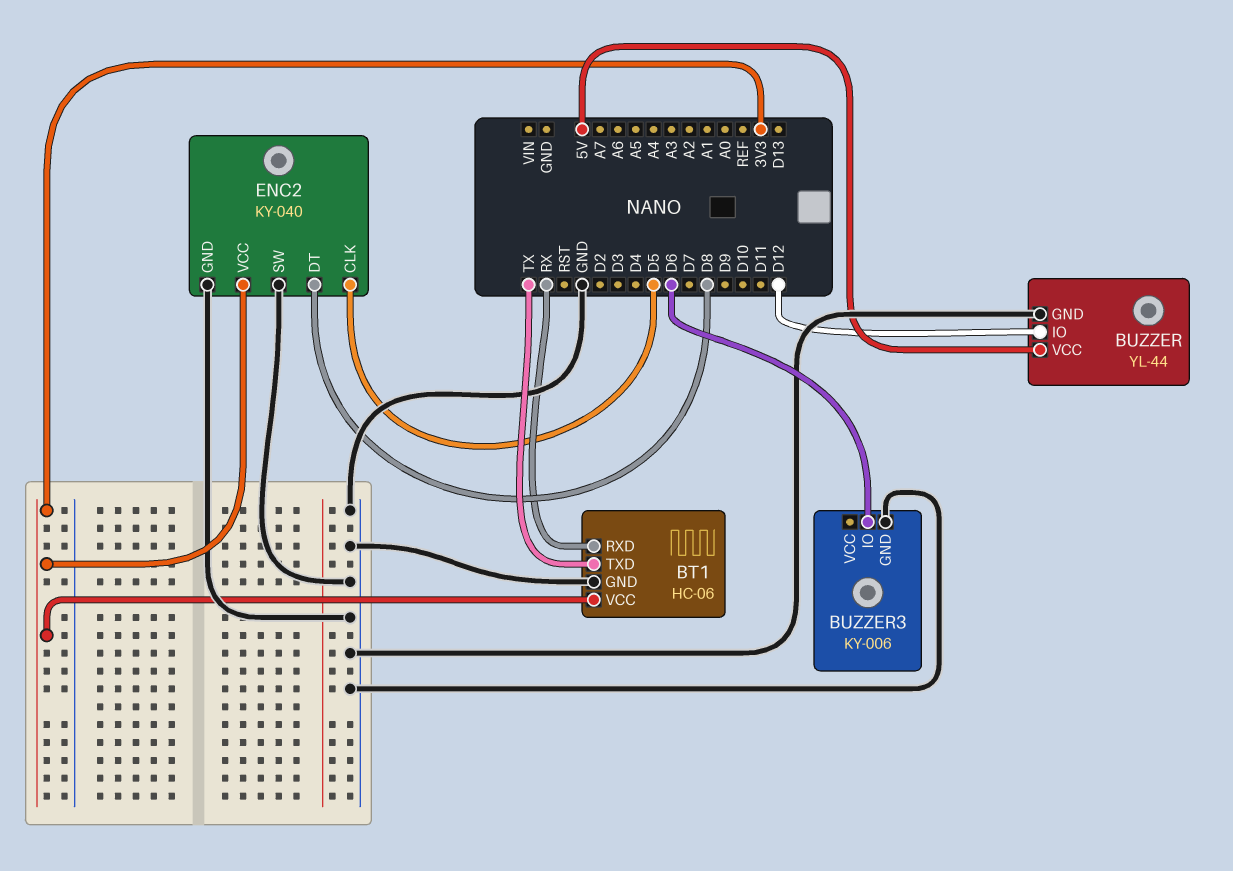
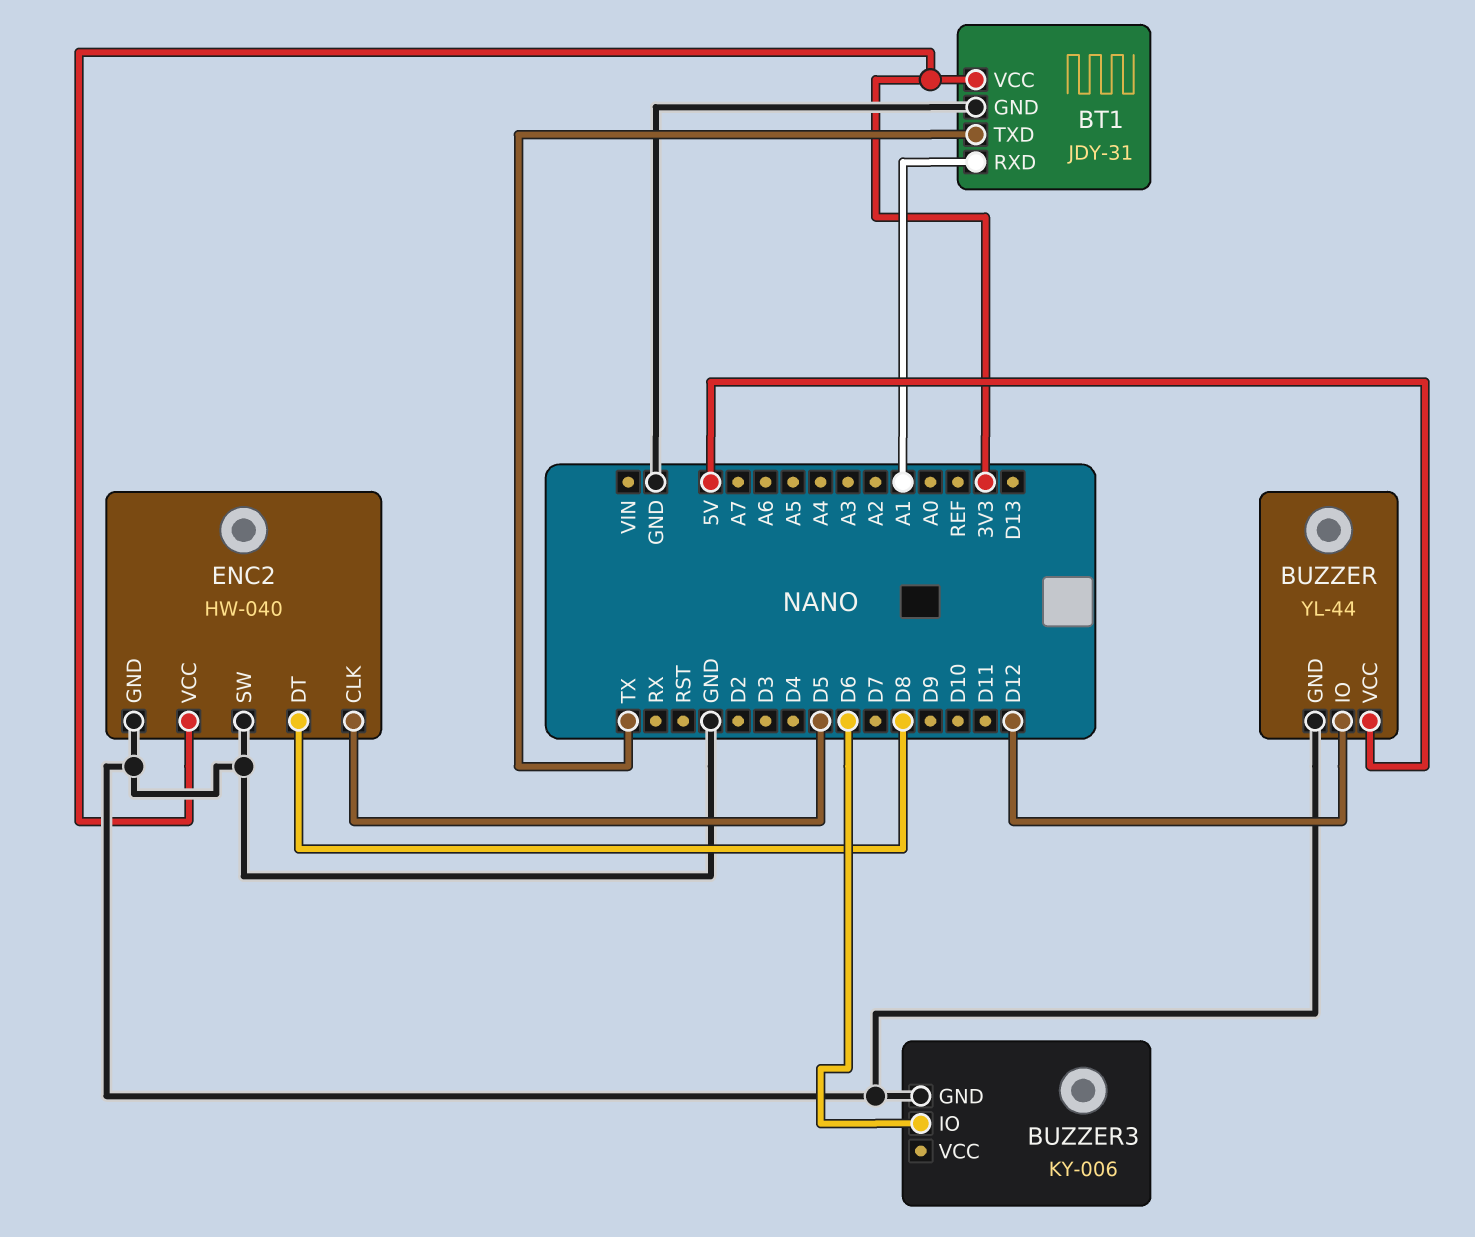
BT1: HC-06 -> JDY-31
BT1 pin RXD: RX -> A1
ENC2: KY-040 -> HW-040

